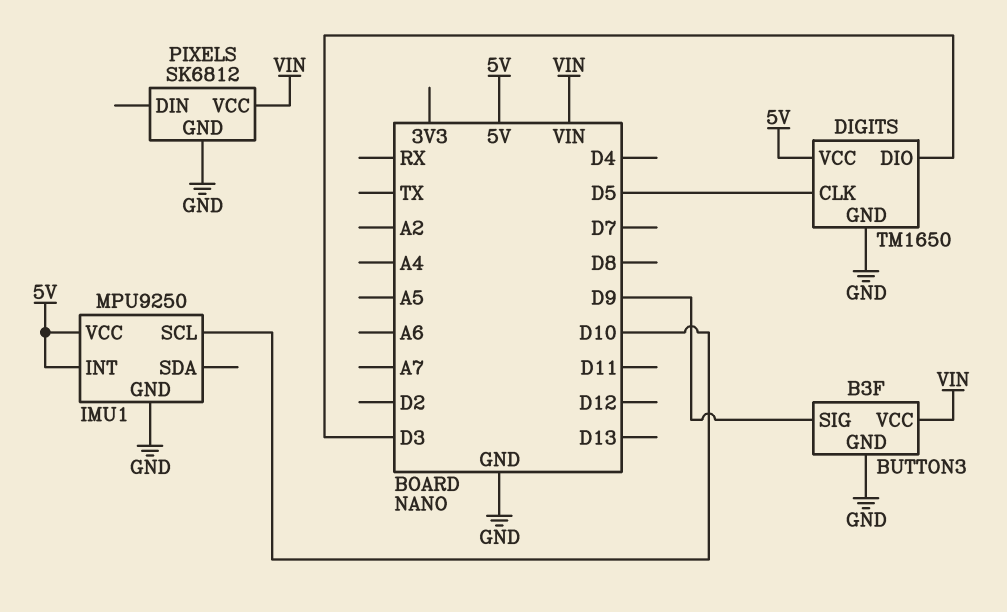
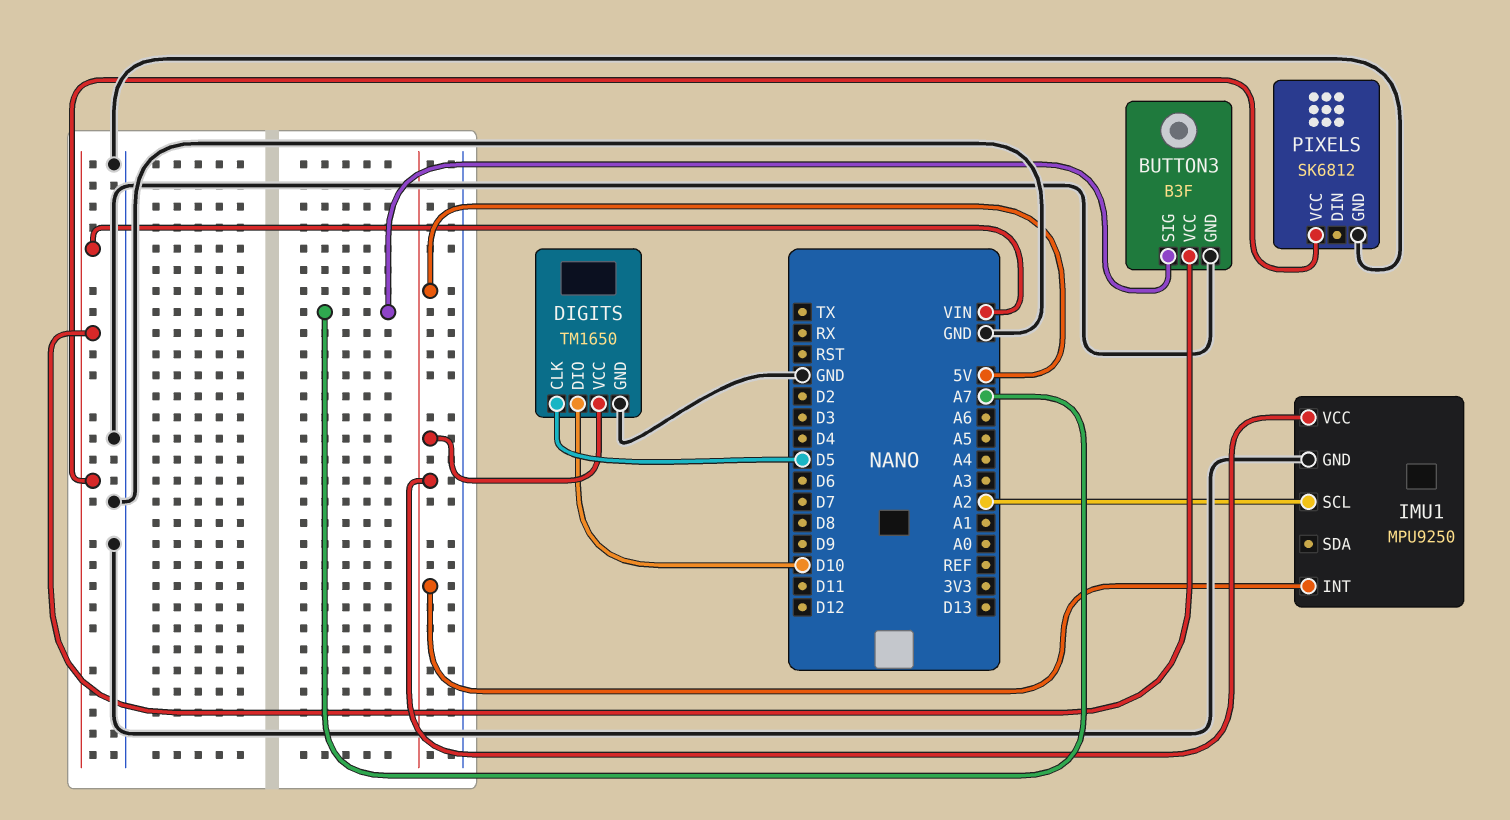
BUTTON3 pin SIG: D9 -> A7
DIGITS pin DIO: D3 -> D10
IMU1 pin SCL: D10 -> A2

